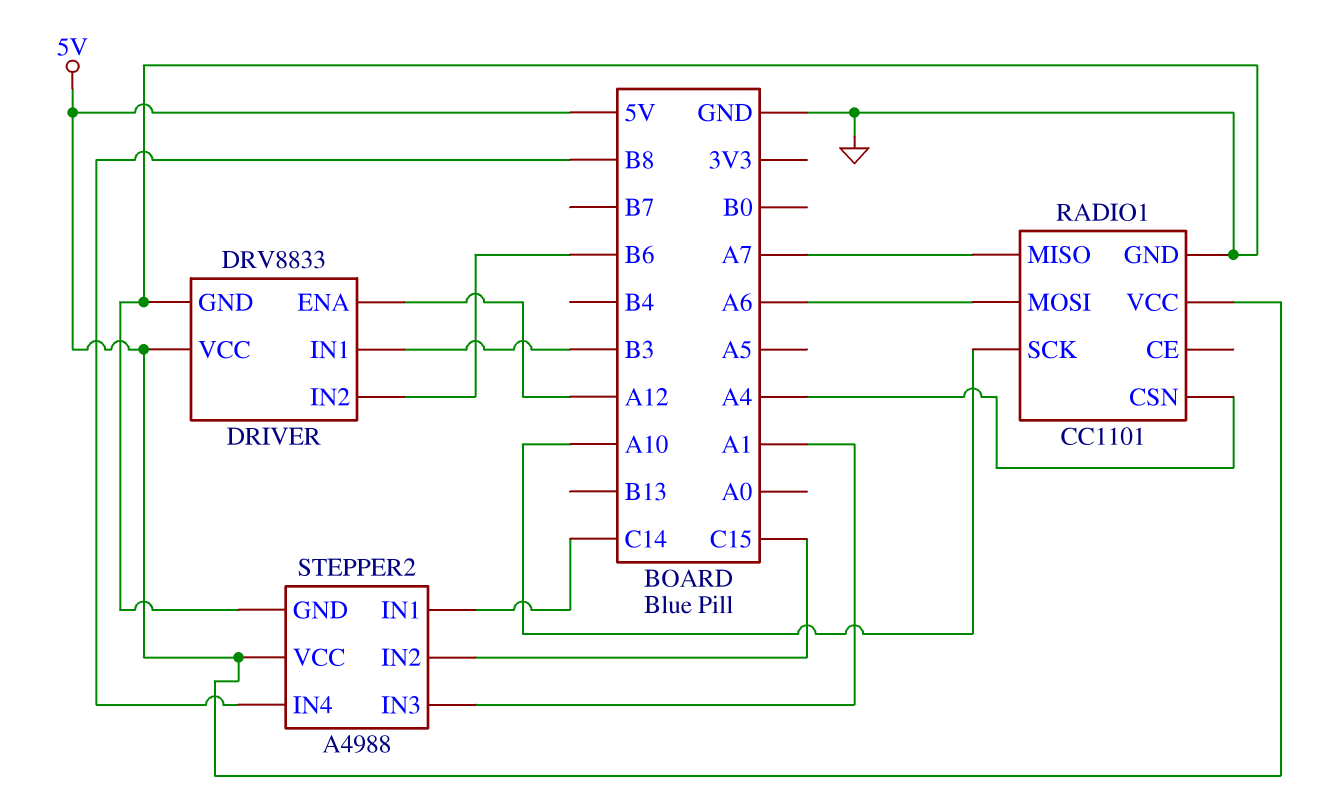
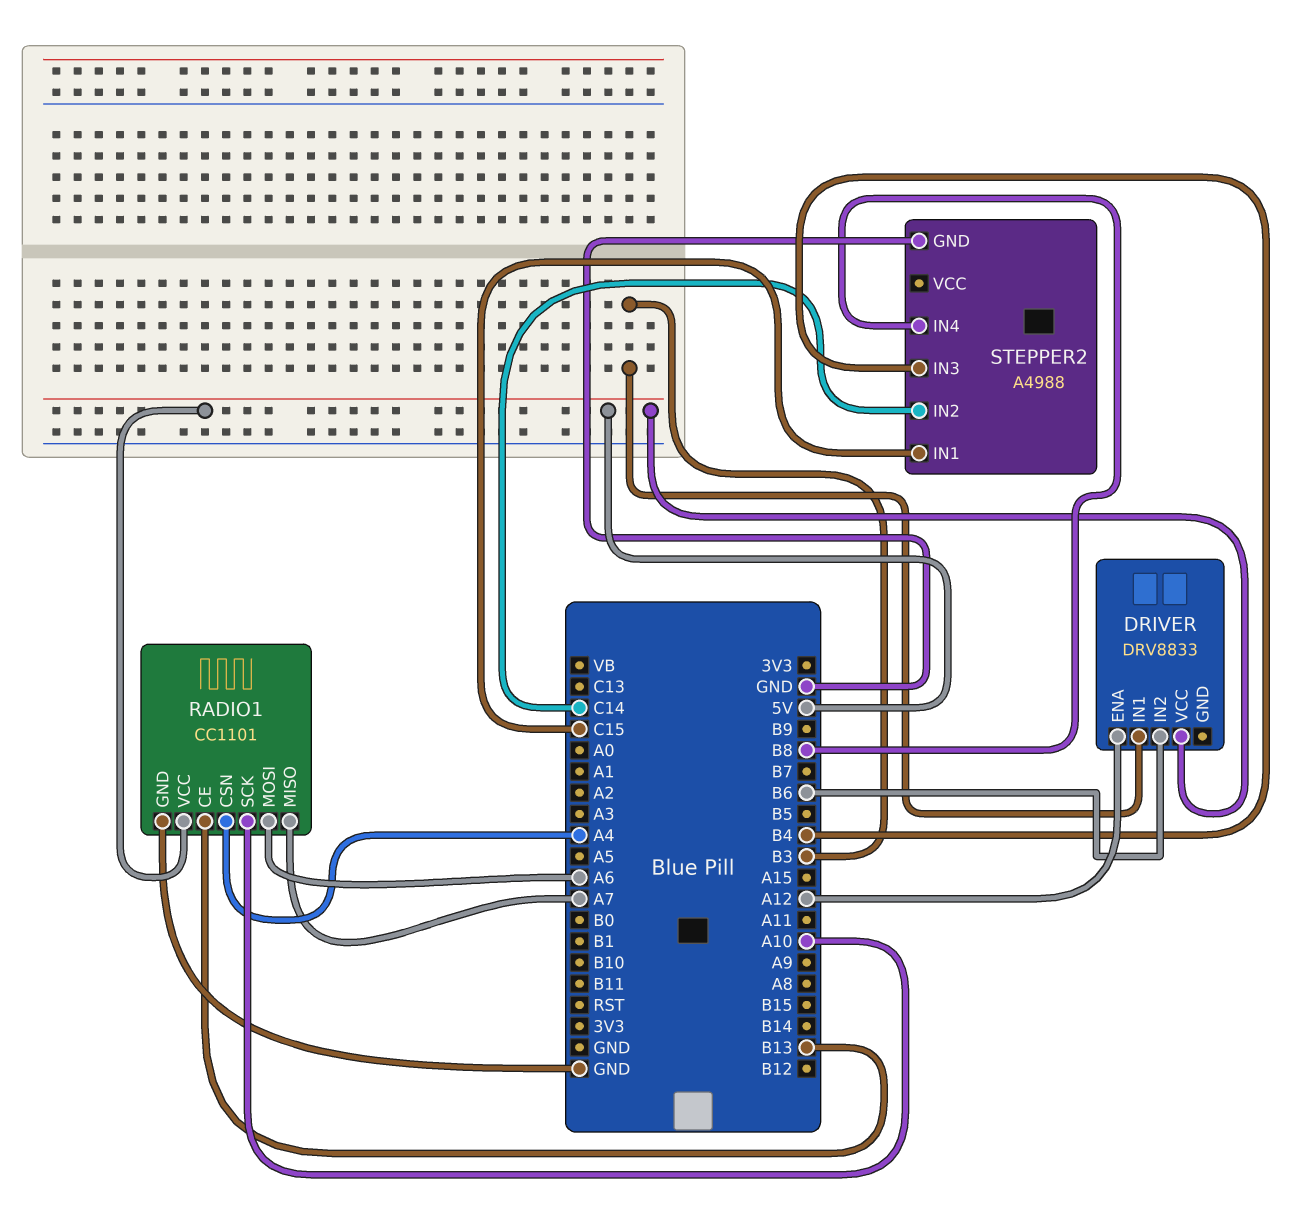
DRIVER pin GND: GND -> none
RADIO1 pin CE: none -> B13
STEPPER2 pin IN1: C14 -> C15
STEPPER2 pin IN2: C15 -> C14
STEPPER2 pin IN3: A1 -> B4
STEPPER2 pin VCC: 5V -> none

